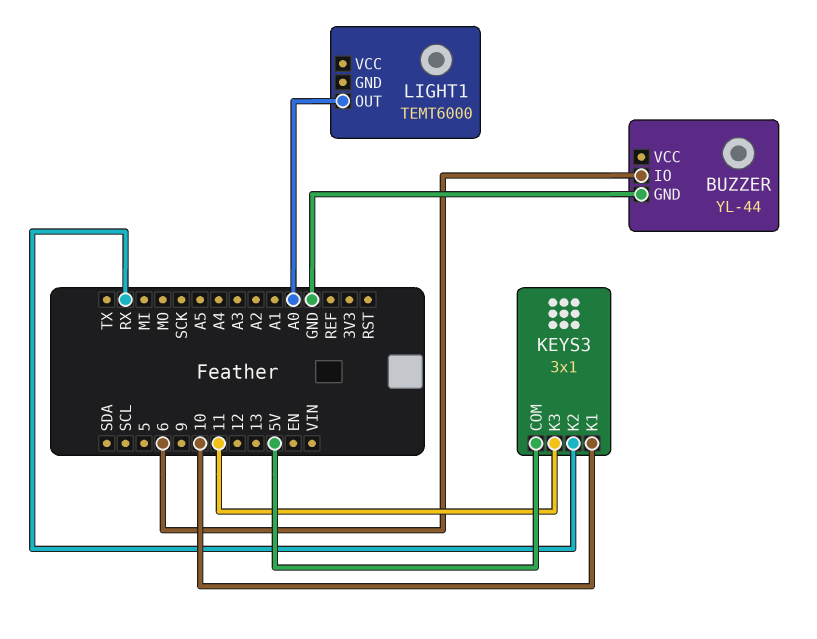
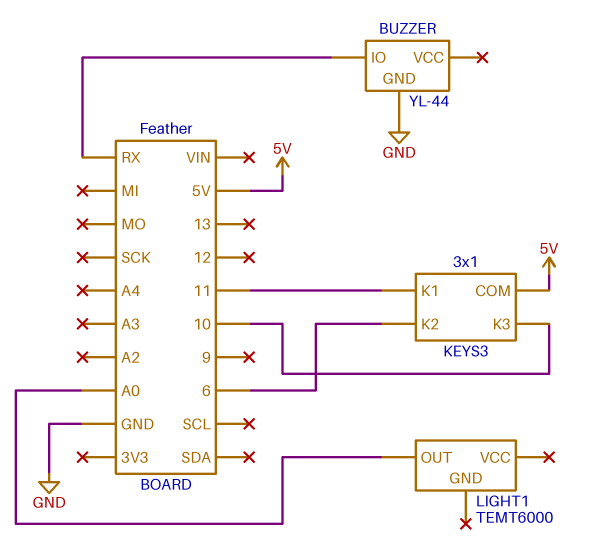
BUZZER pin IO: 6 -> RX
KEYS3 pin K1: 10 -> 11
KEYS3 pin K2: RX -> 6
KEYS3 pin K3: 11 -> 10

